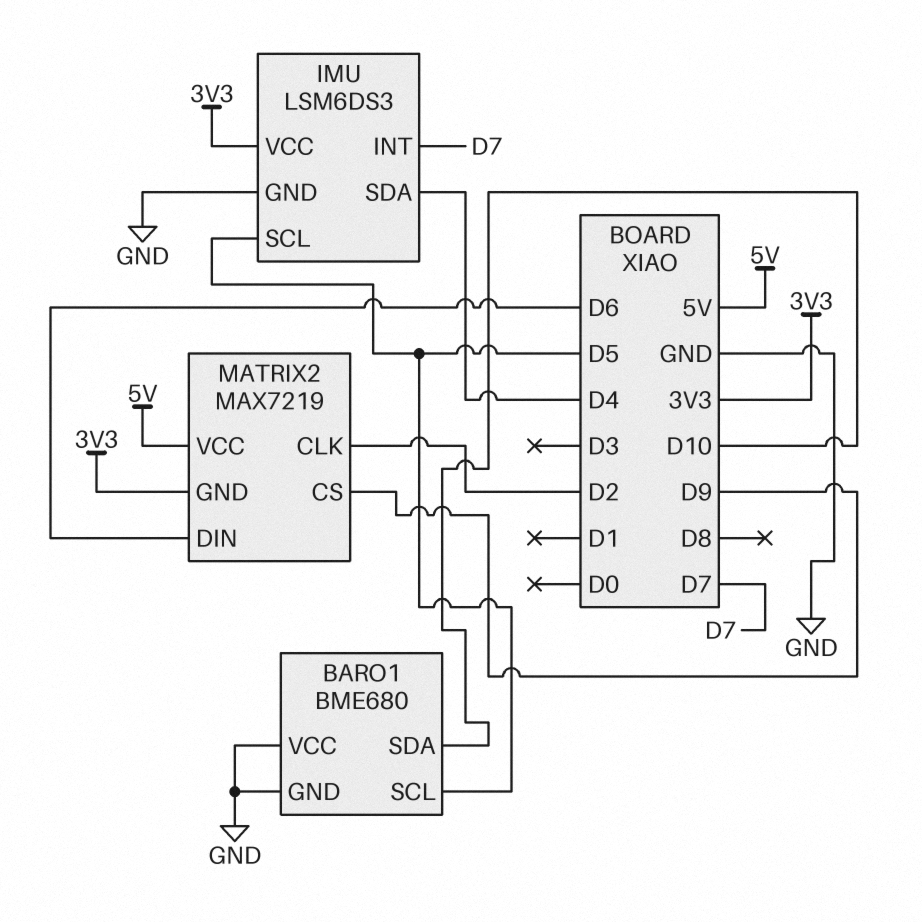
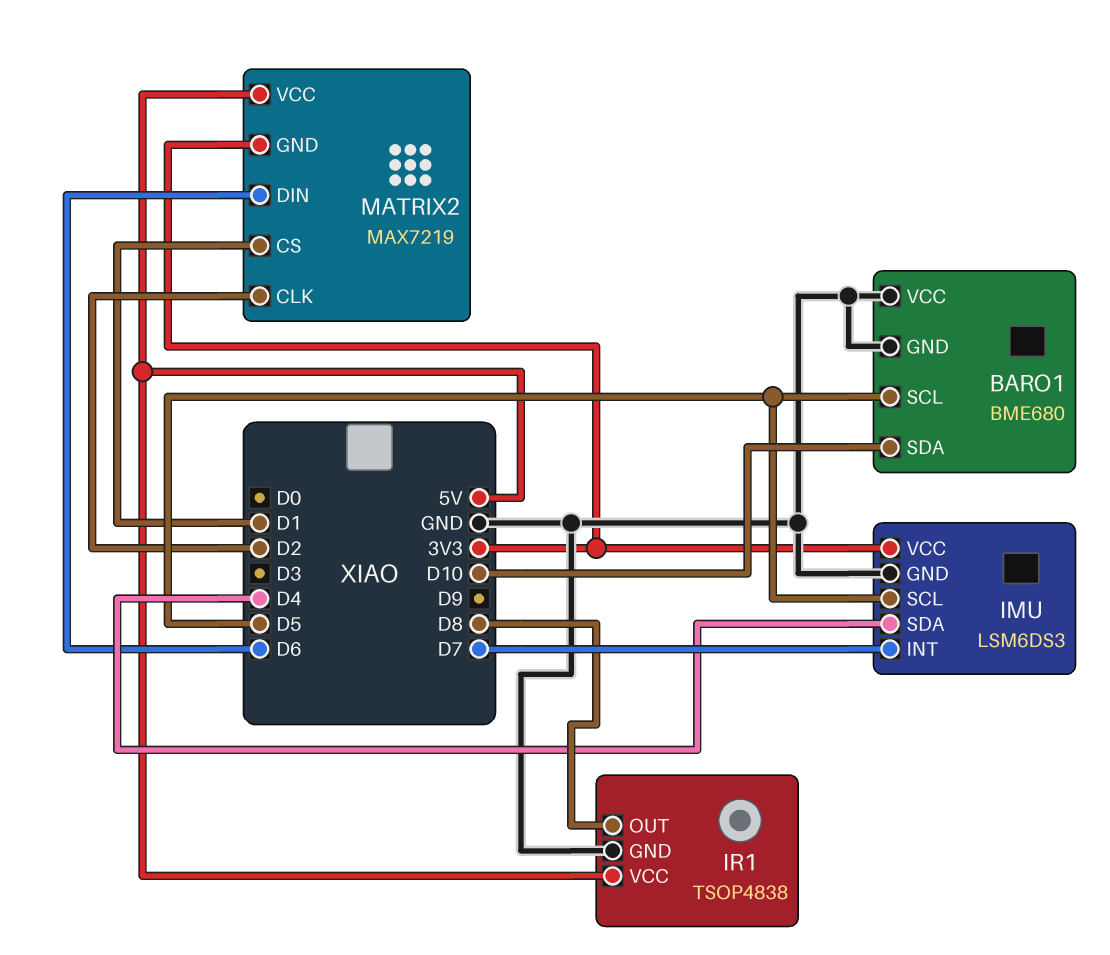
IR1: none -> TSOP4838
IR1 pin GND: none -> GND
IR1 pin OUT: none -> D8
IR1 pin VCC: none -> 5V
MATRIX2 pin CS: D9 -> D1

